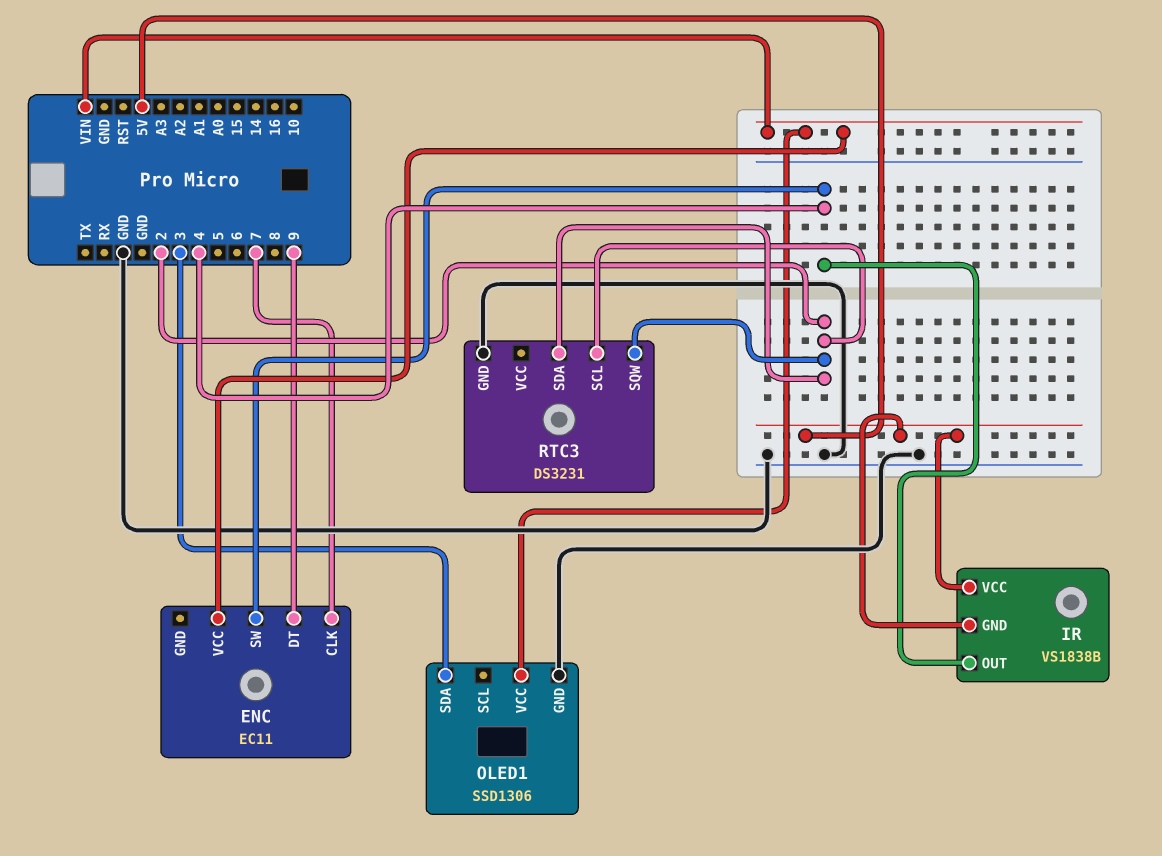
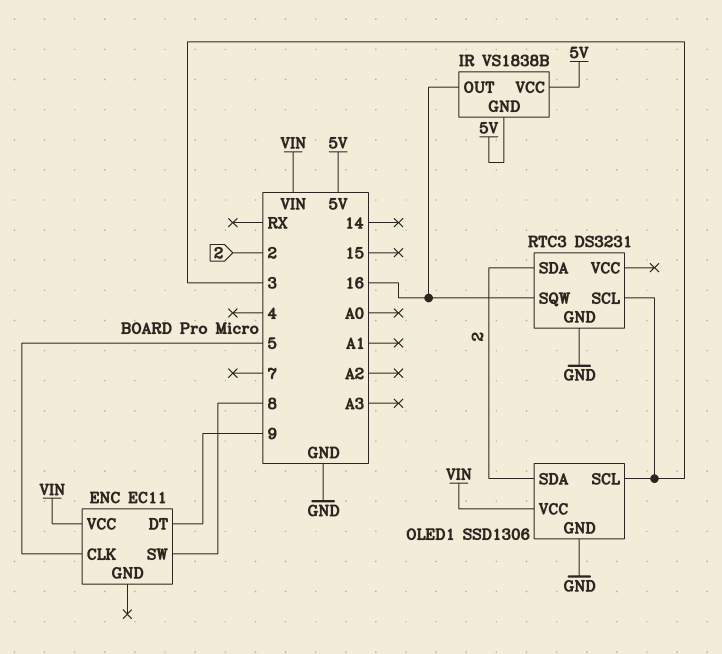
ENC pin CLK: 7 -> 5
ENC pin SW: 4 -> 8
IR pin OUT: 4 -> 16
OLED1 pin SCL: none -> 3
OLED1 pin SDA: 3 -> 2
RTC3 pin SCL: 2 -> 3
RTC3 pin SQW: 2 -> 16

